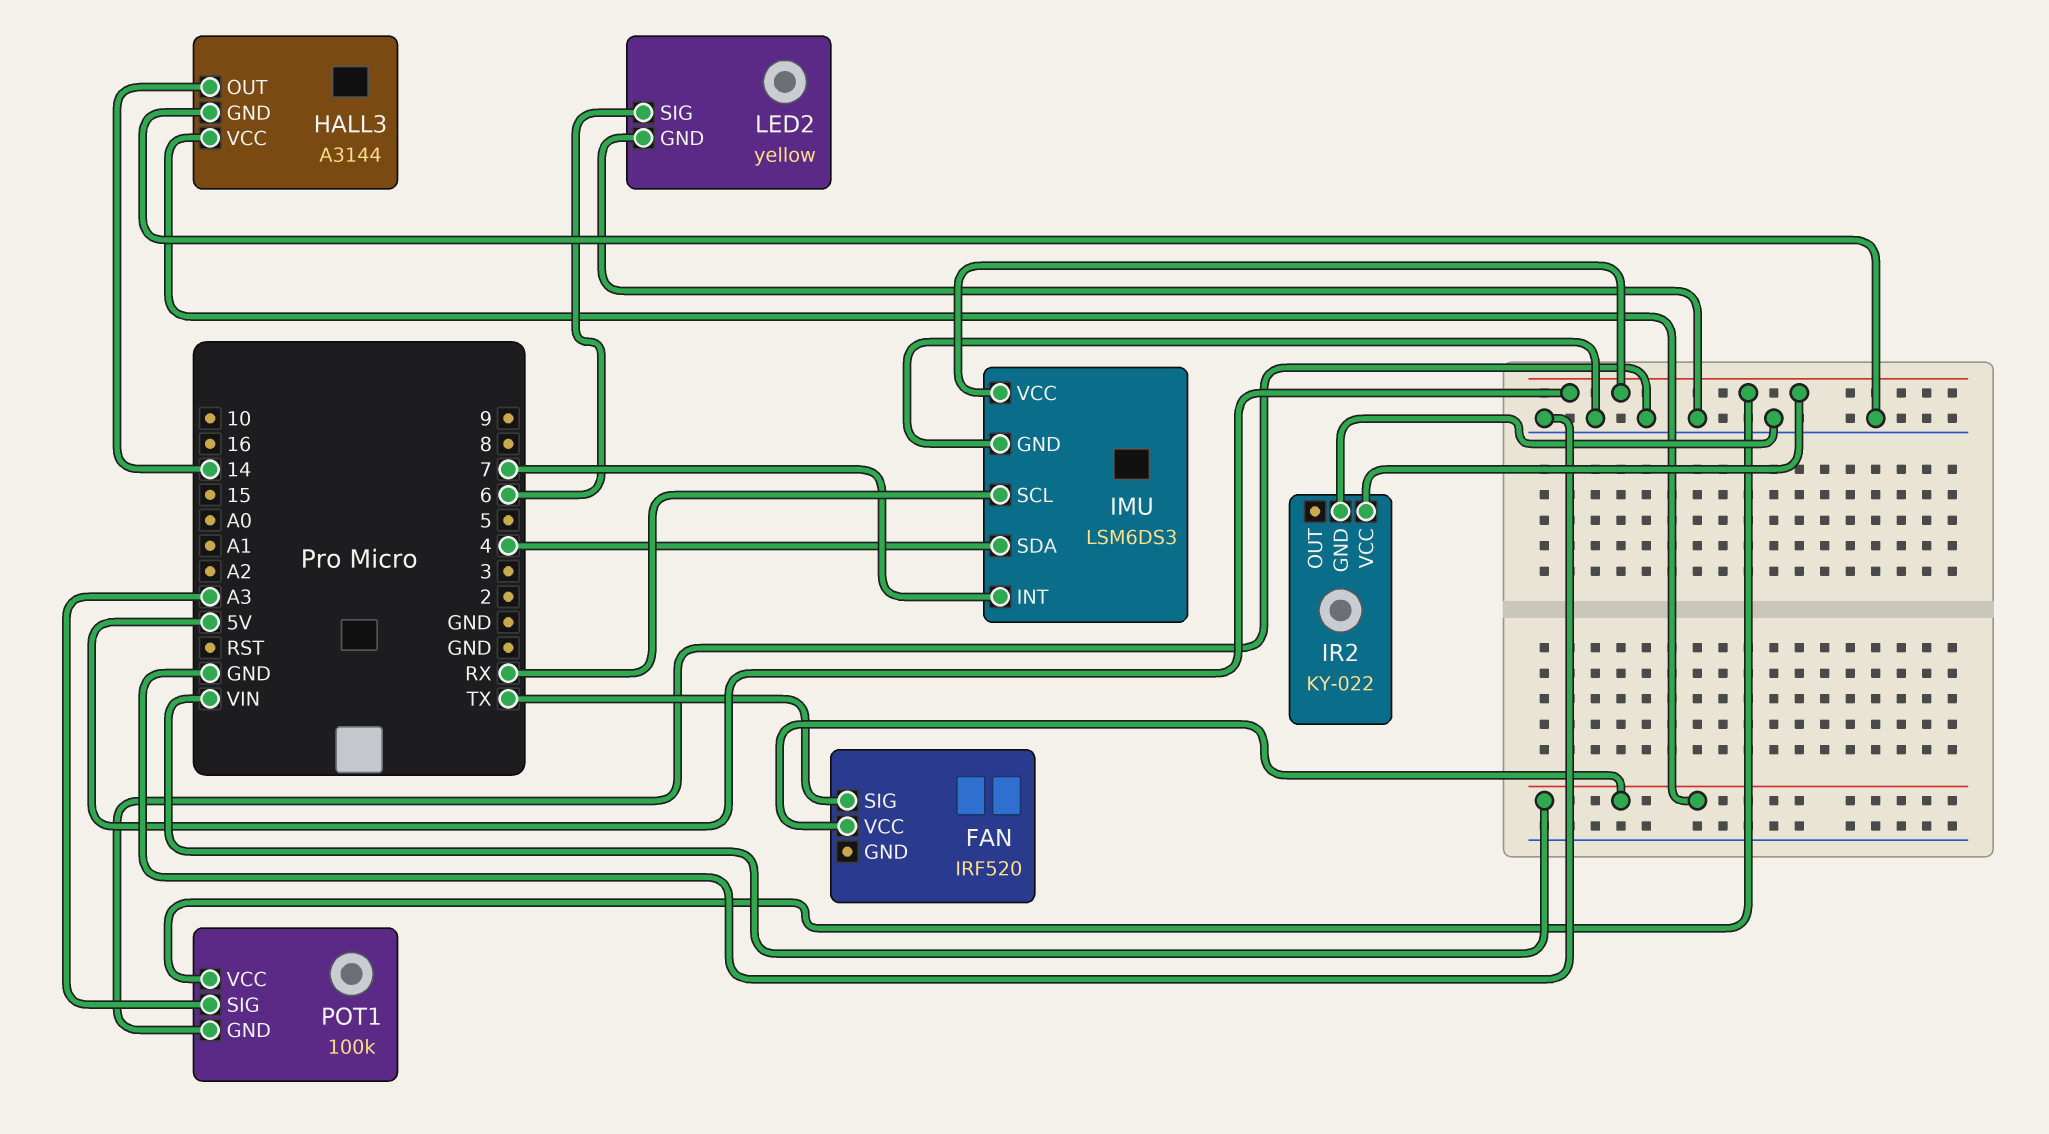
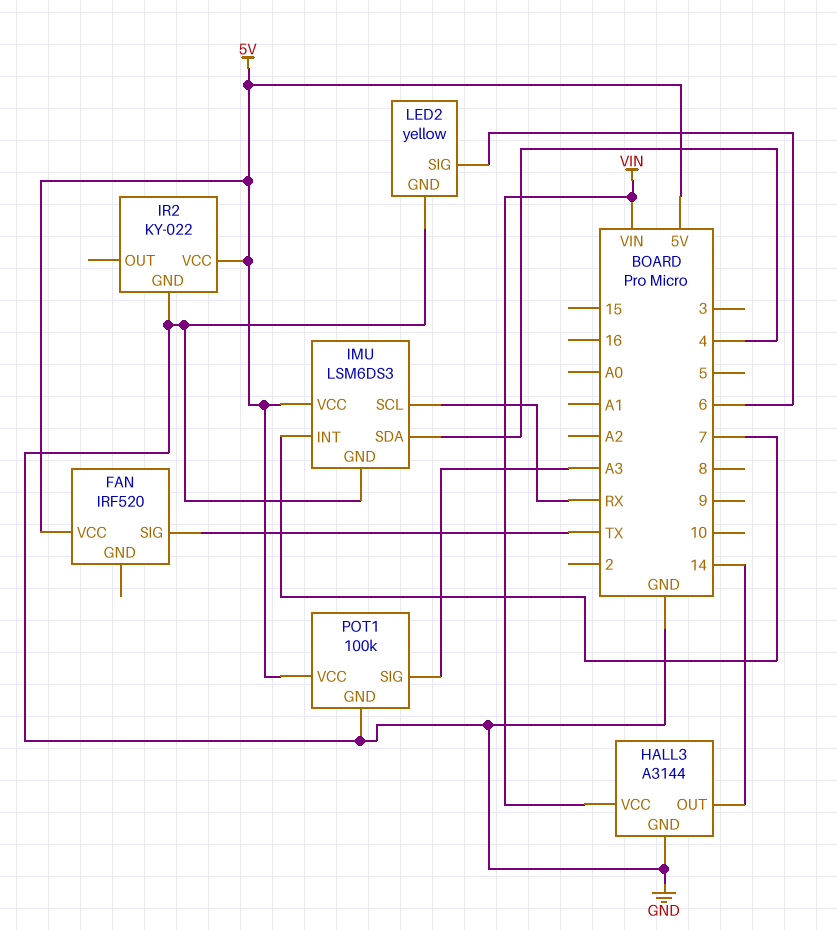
FAN pin VCC: VIN -> 5V

